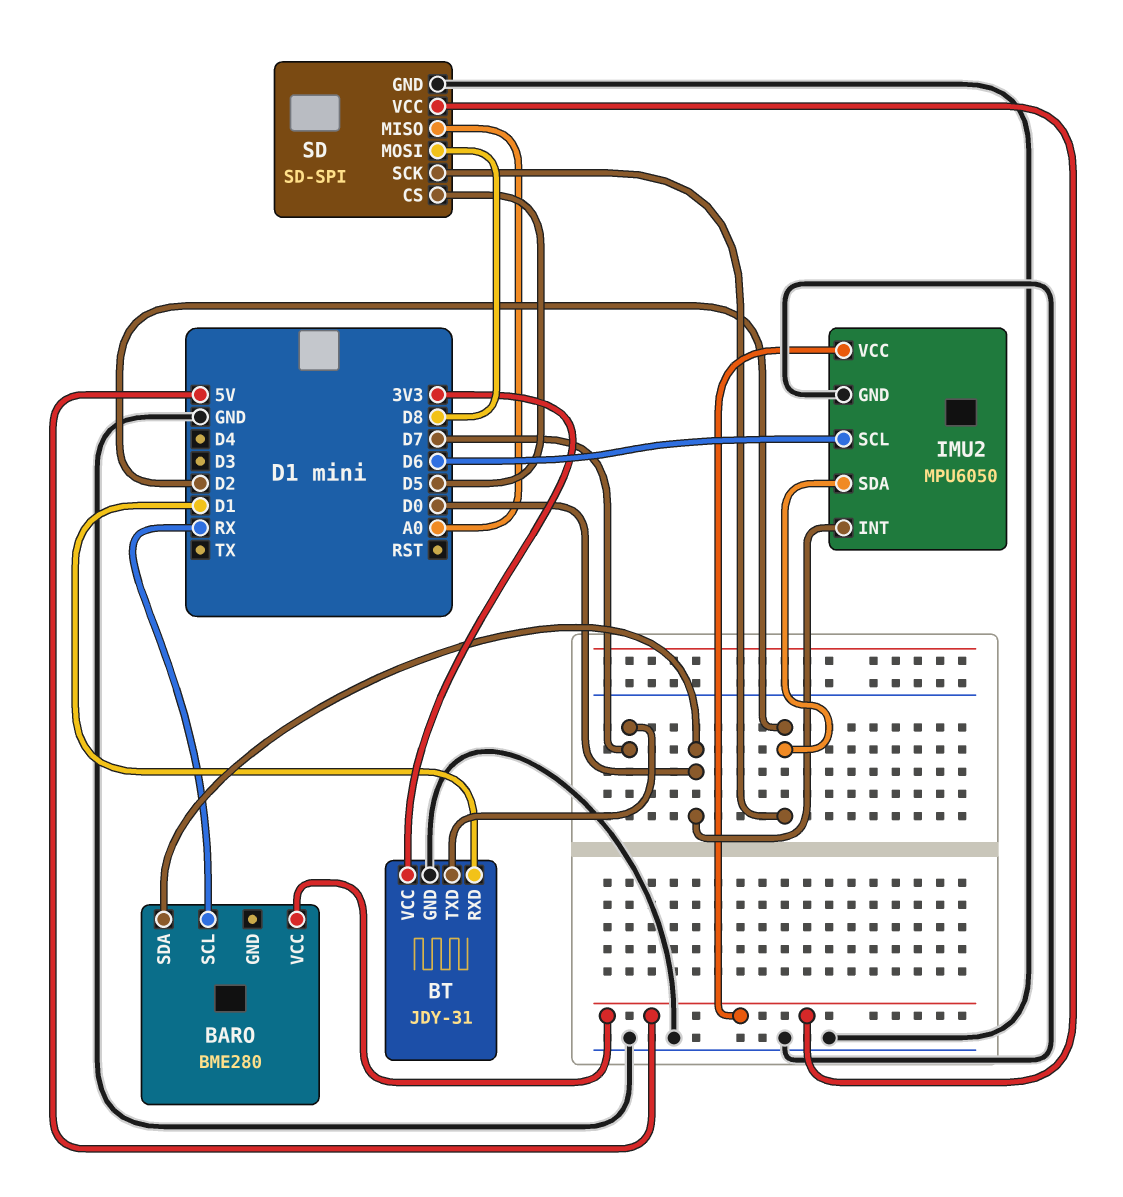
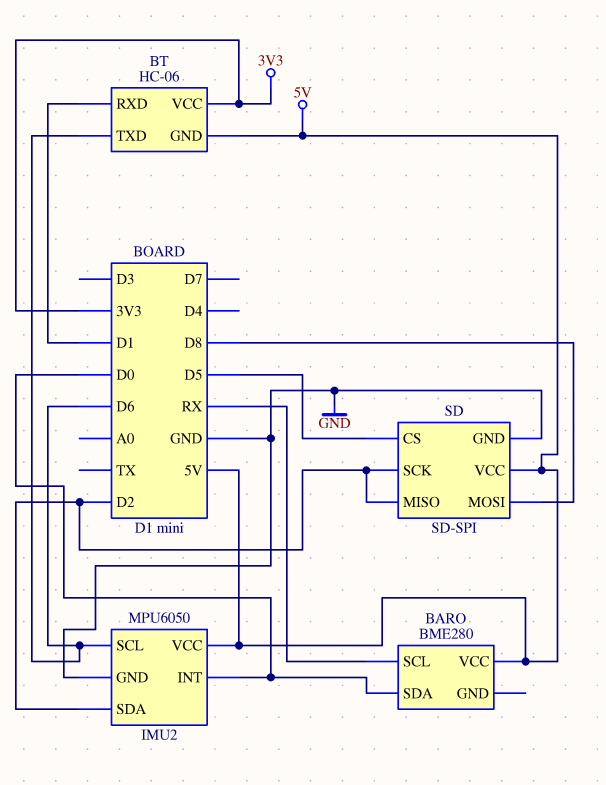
BT: JDY-31 -> HC-06
BT pin GND: GND -> 5V
BT pin TXD: D7 -> D6
SD pin MISO: A0 -> D2

